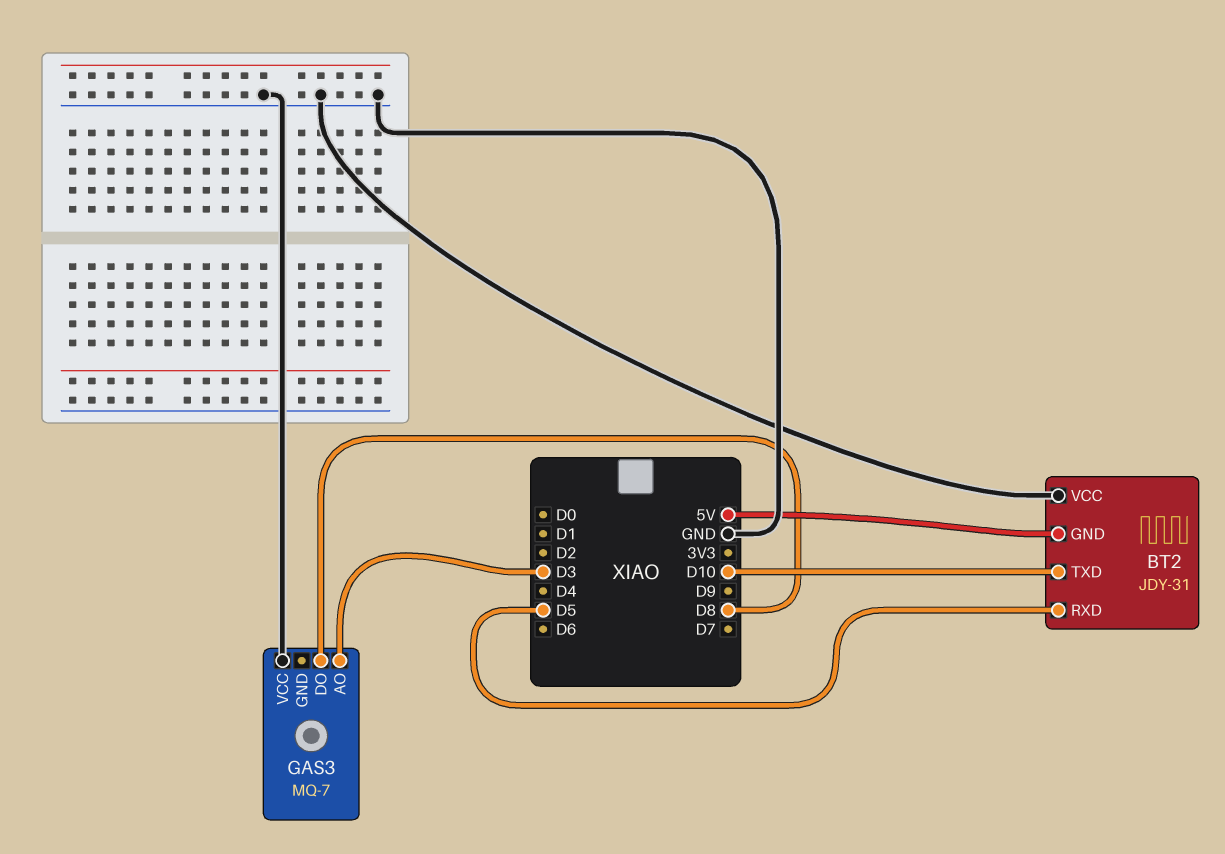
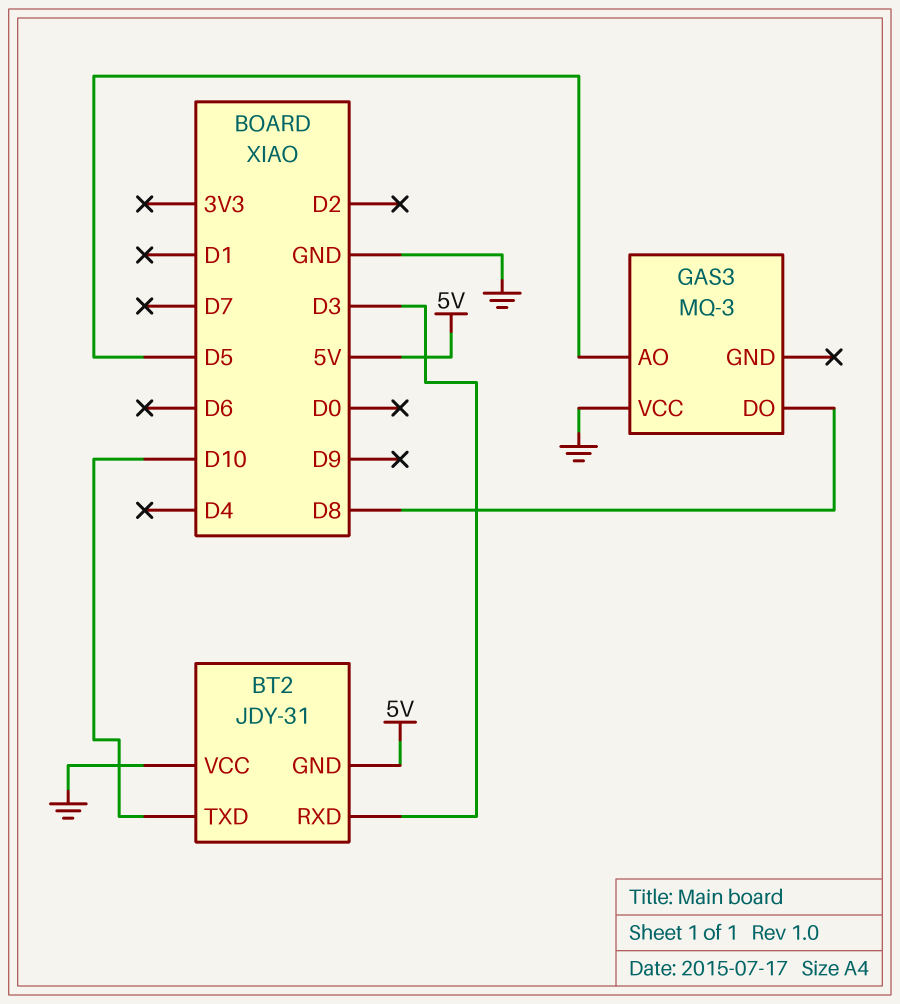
BT2 pin RXD: D5 -> D3
GAS3: MQ-7 -> MQ-3
GAS3 pin AO: D3 -> D5

